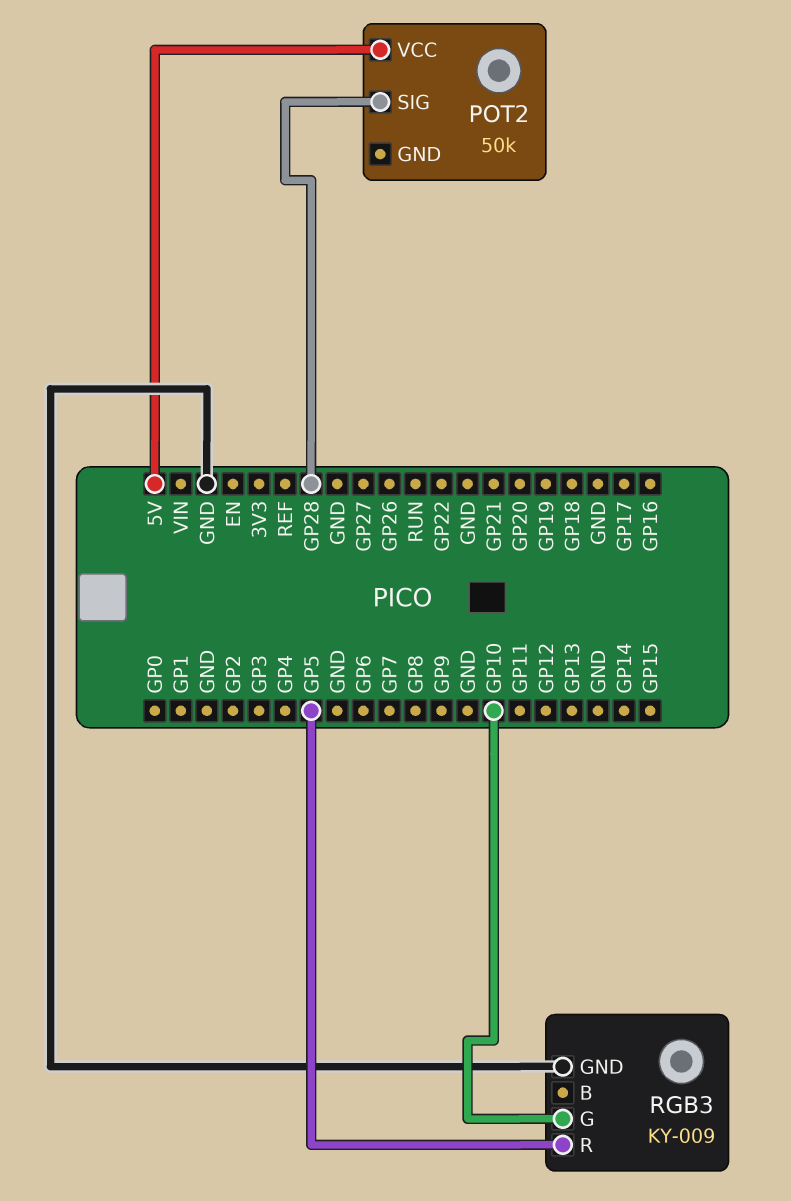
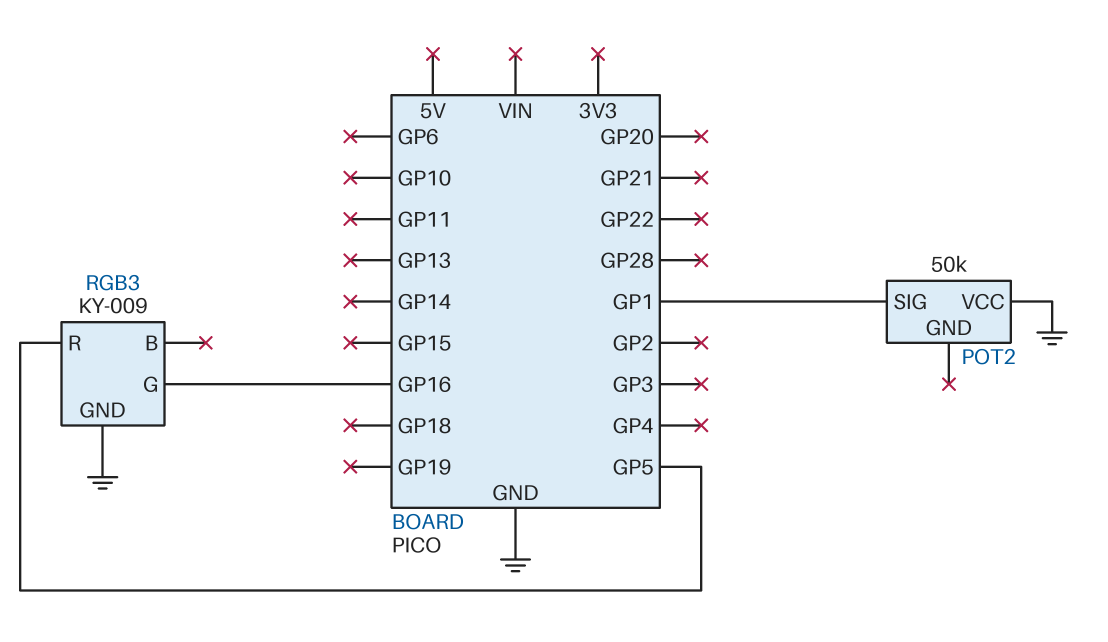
POT2 pin SIG: GP28 -> GP1
POT2 pin VCC: 5V -> GND
RGB3 pin G: GP10 -> GP16

